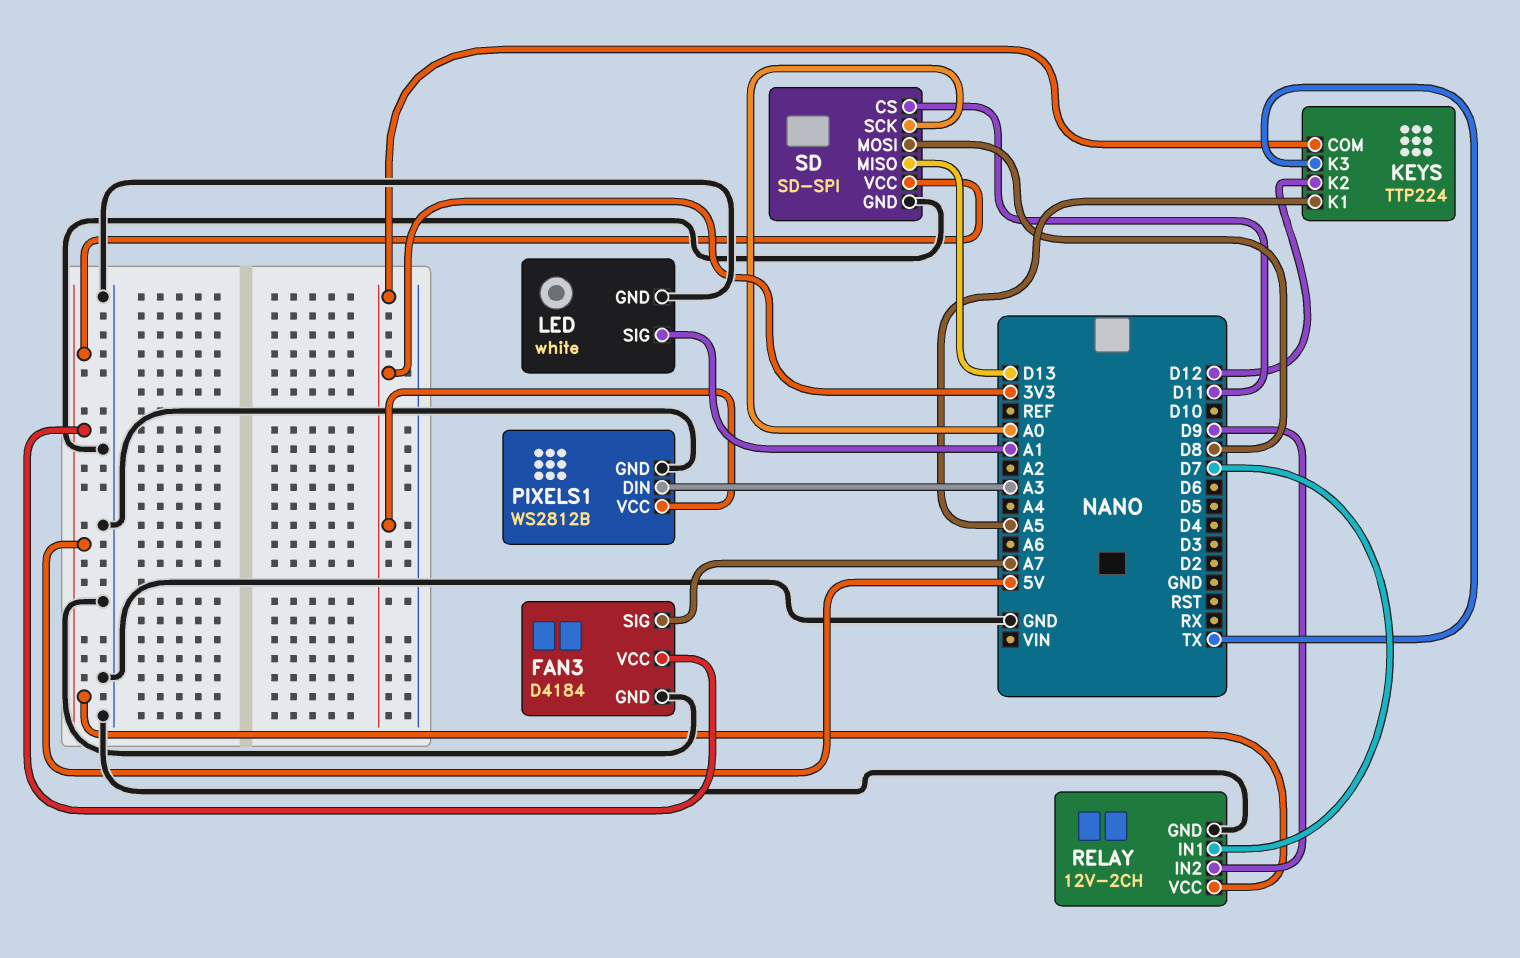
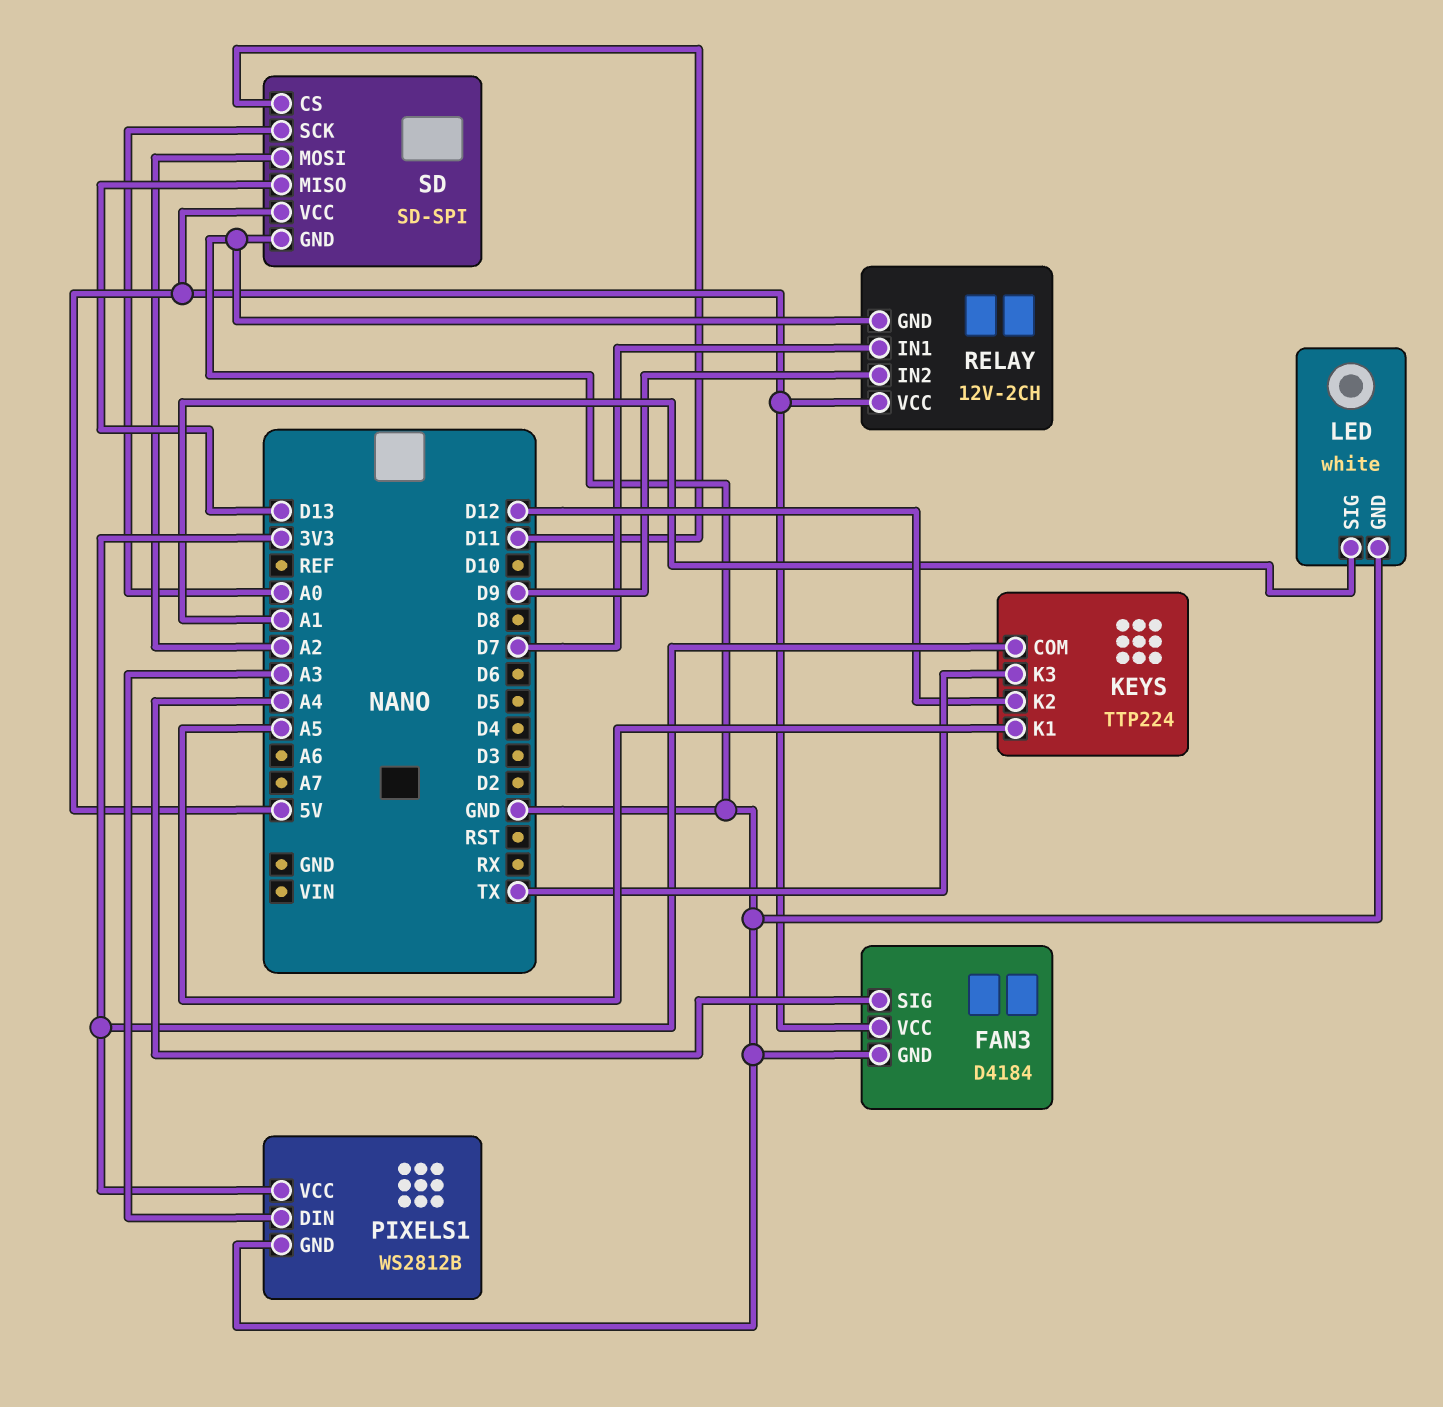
FAN3 pin SIG: A7 -> A4
SD pin MOSI: D8 -> A2

